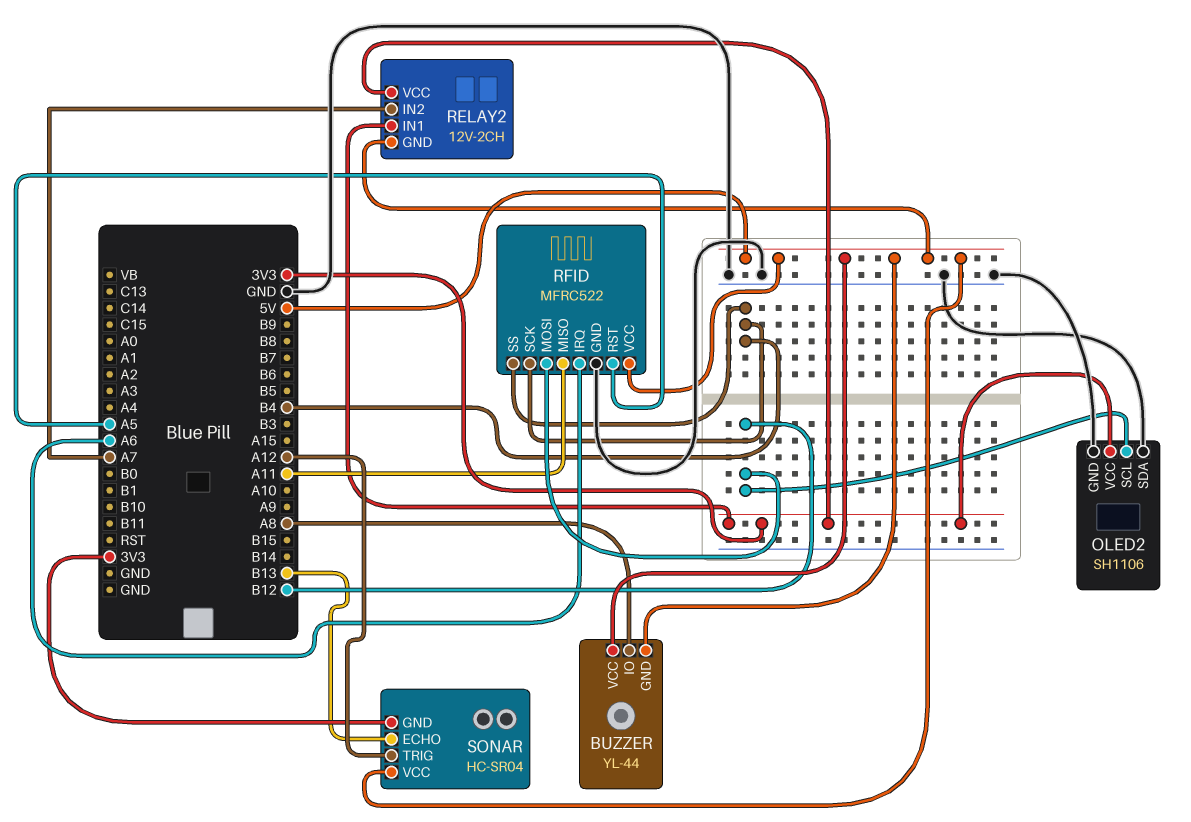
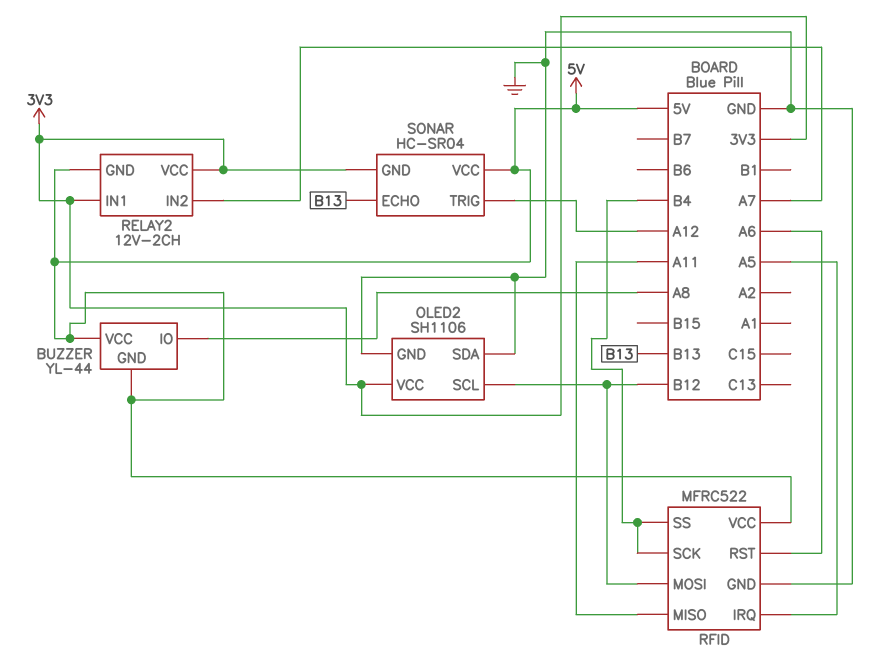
RFID pin IRQ: A6 -> A5
RFID pin RST: A5 -> A6

